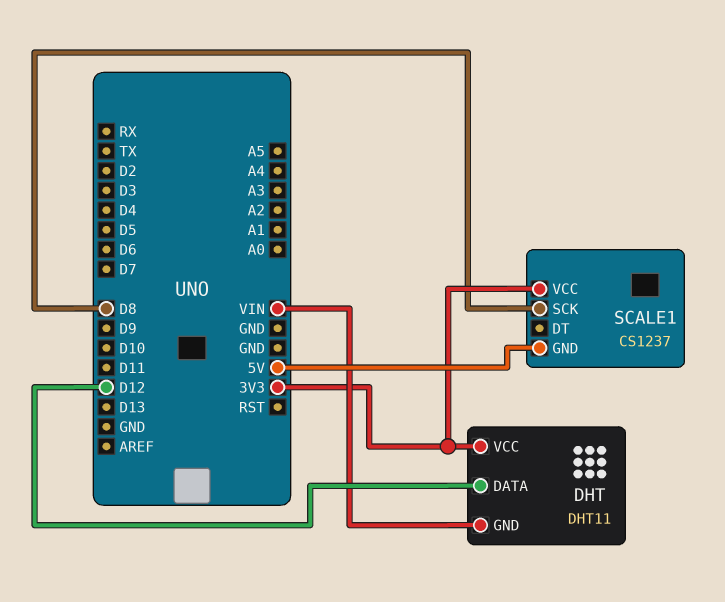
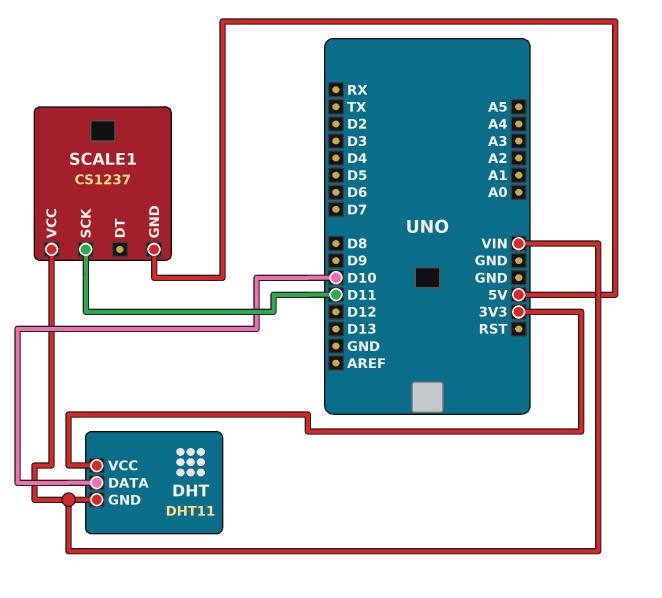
DHT pin DATA: D12 -> D10
SCALE1 pin SCK: D8 -> D11
SCALE1 pin VCC: 3V3 -> VIN

